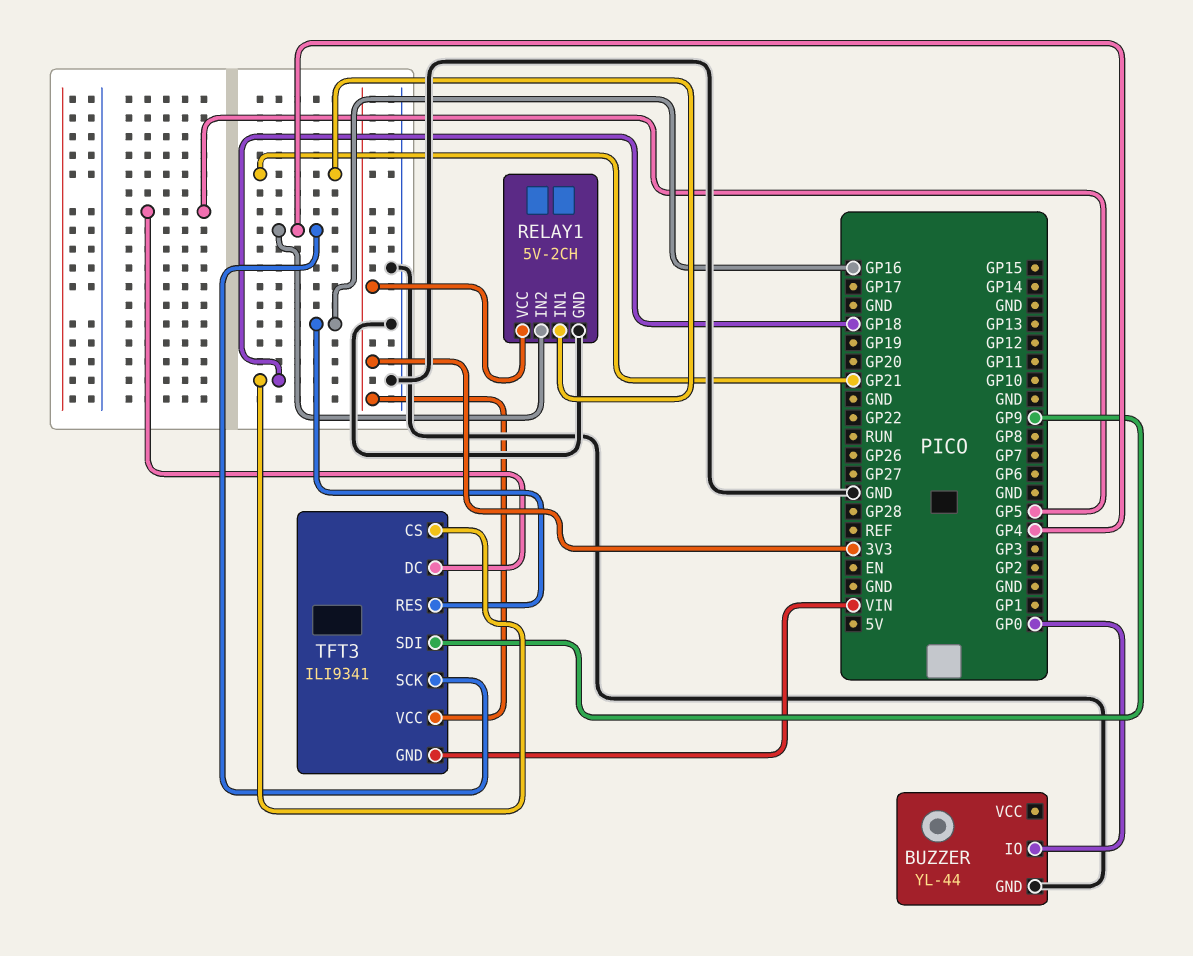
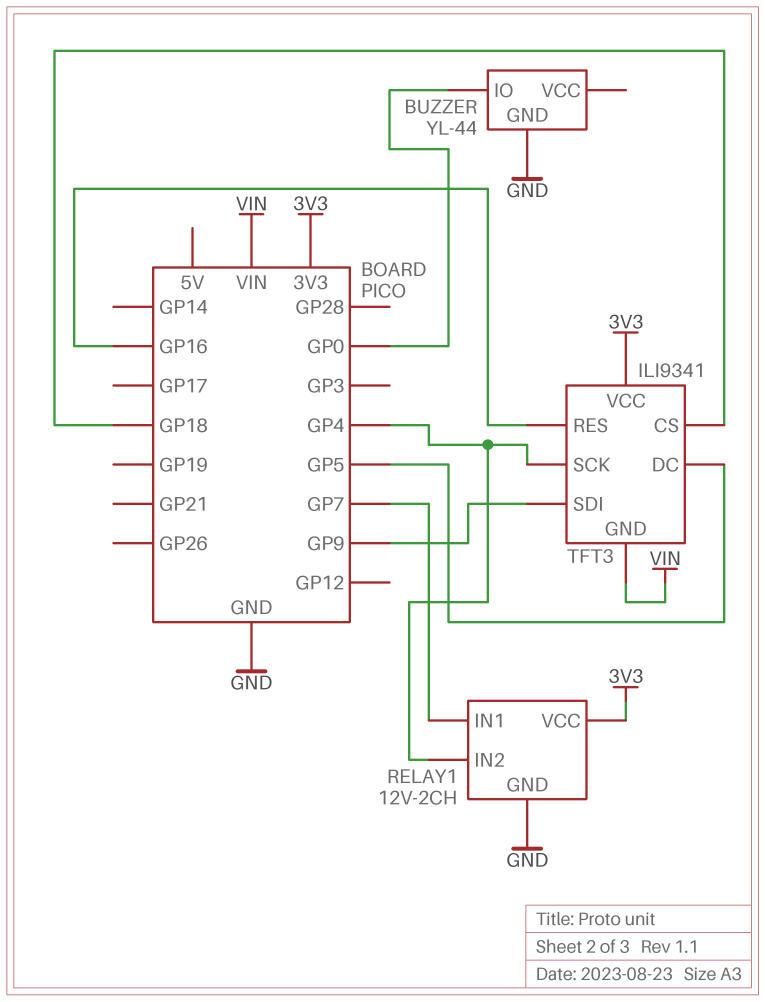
RELAY1: 5V-2CH -> 12V-2CH
RELAY1 pin IN1: GP21 -> GP7

